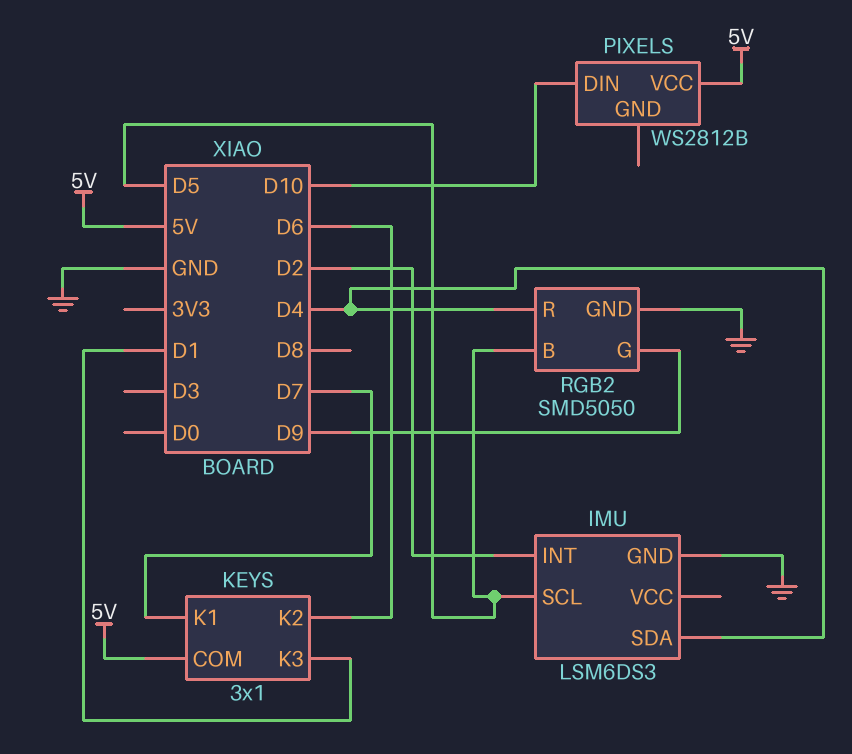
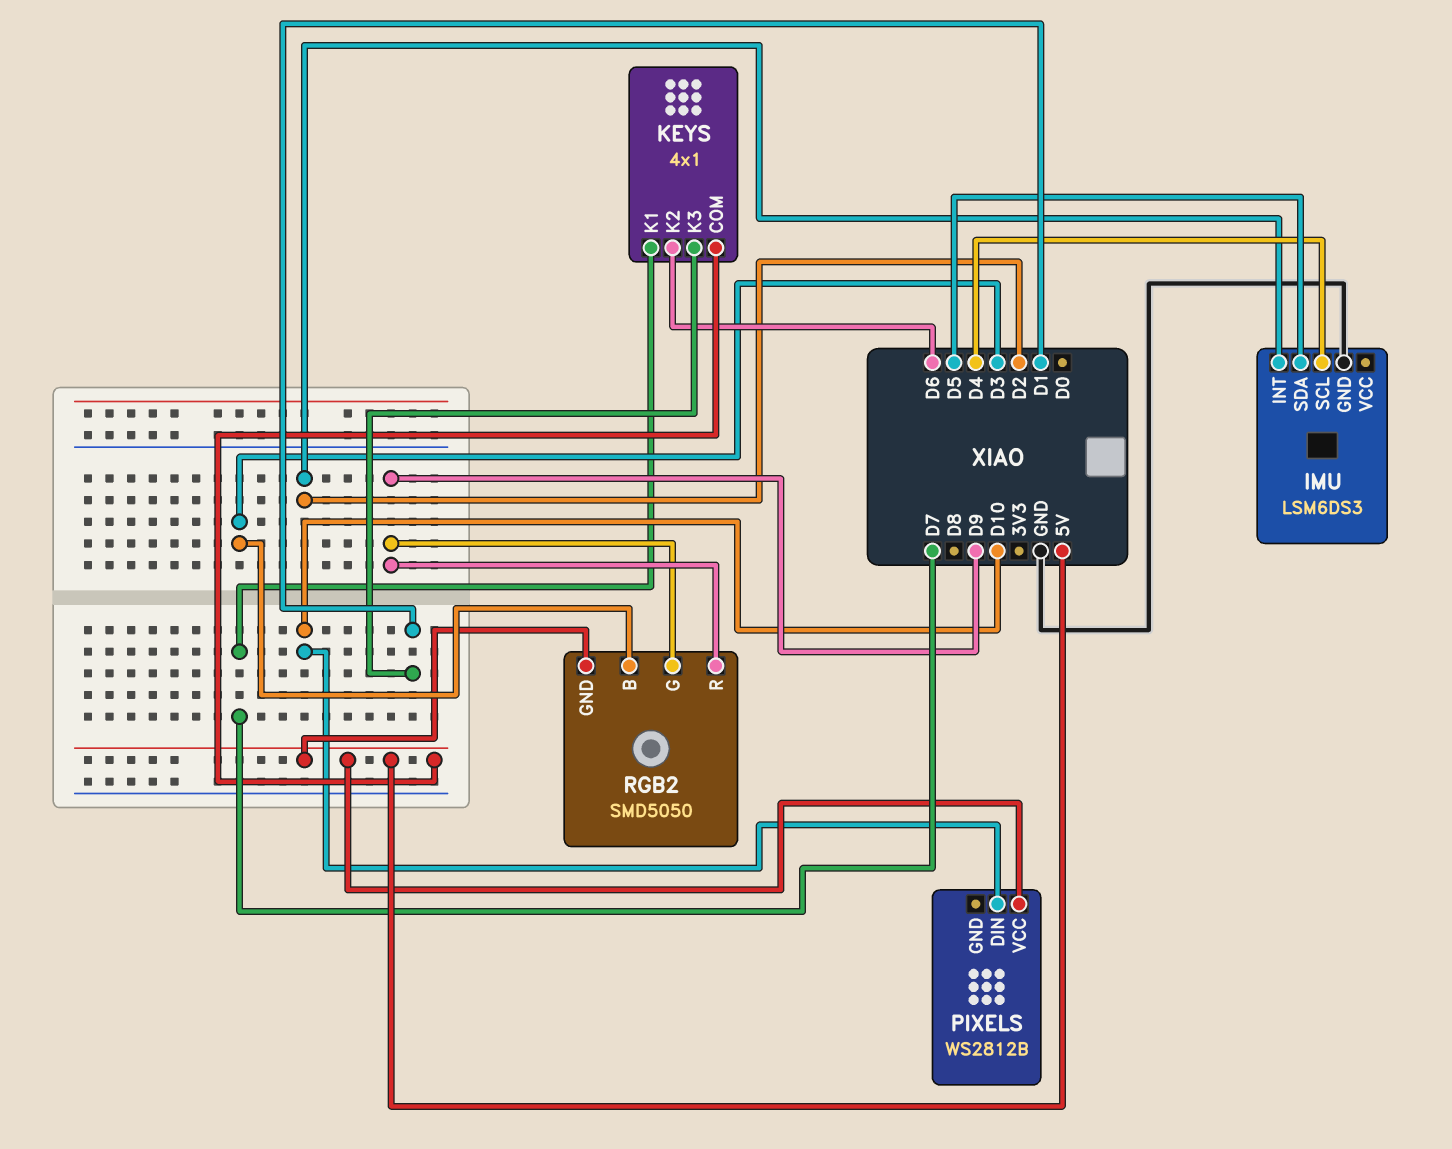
IMU pin SCL: D5 -> D4
IMU pin SDA: D4 -> D5
KEYS: 3x1 -> 4x1
RGB2 pin B: D5 -> D3
RGB2 pin GND: GND -> 5V
RGB2 pin R: D4 -> D9

